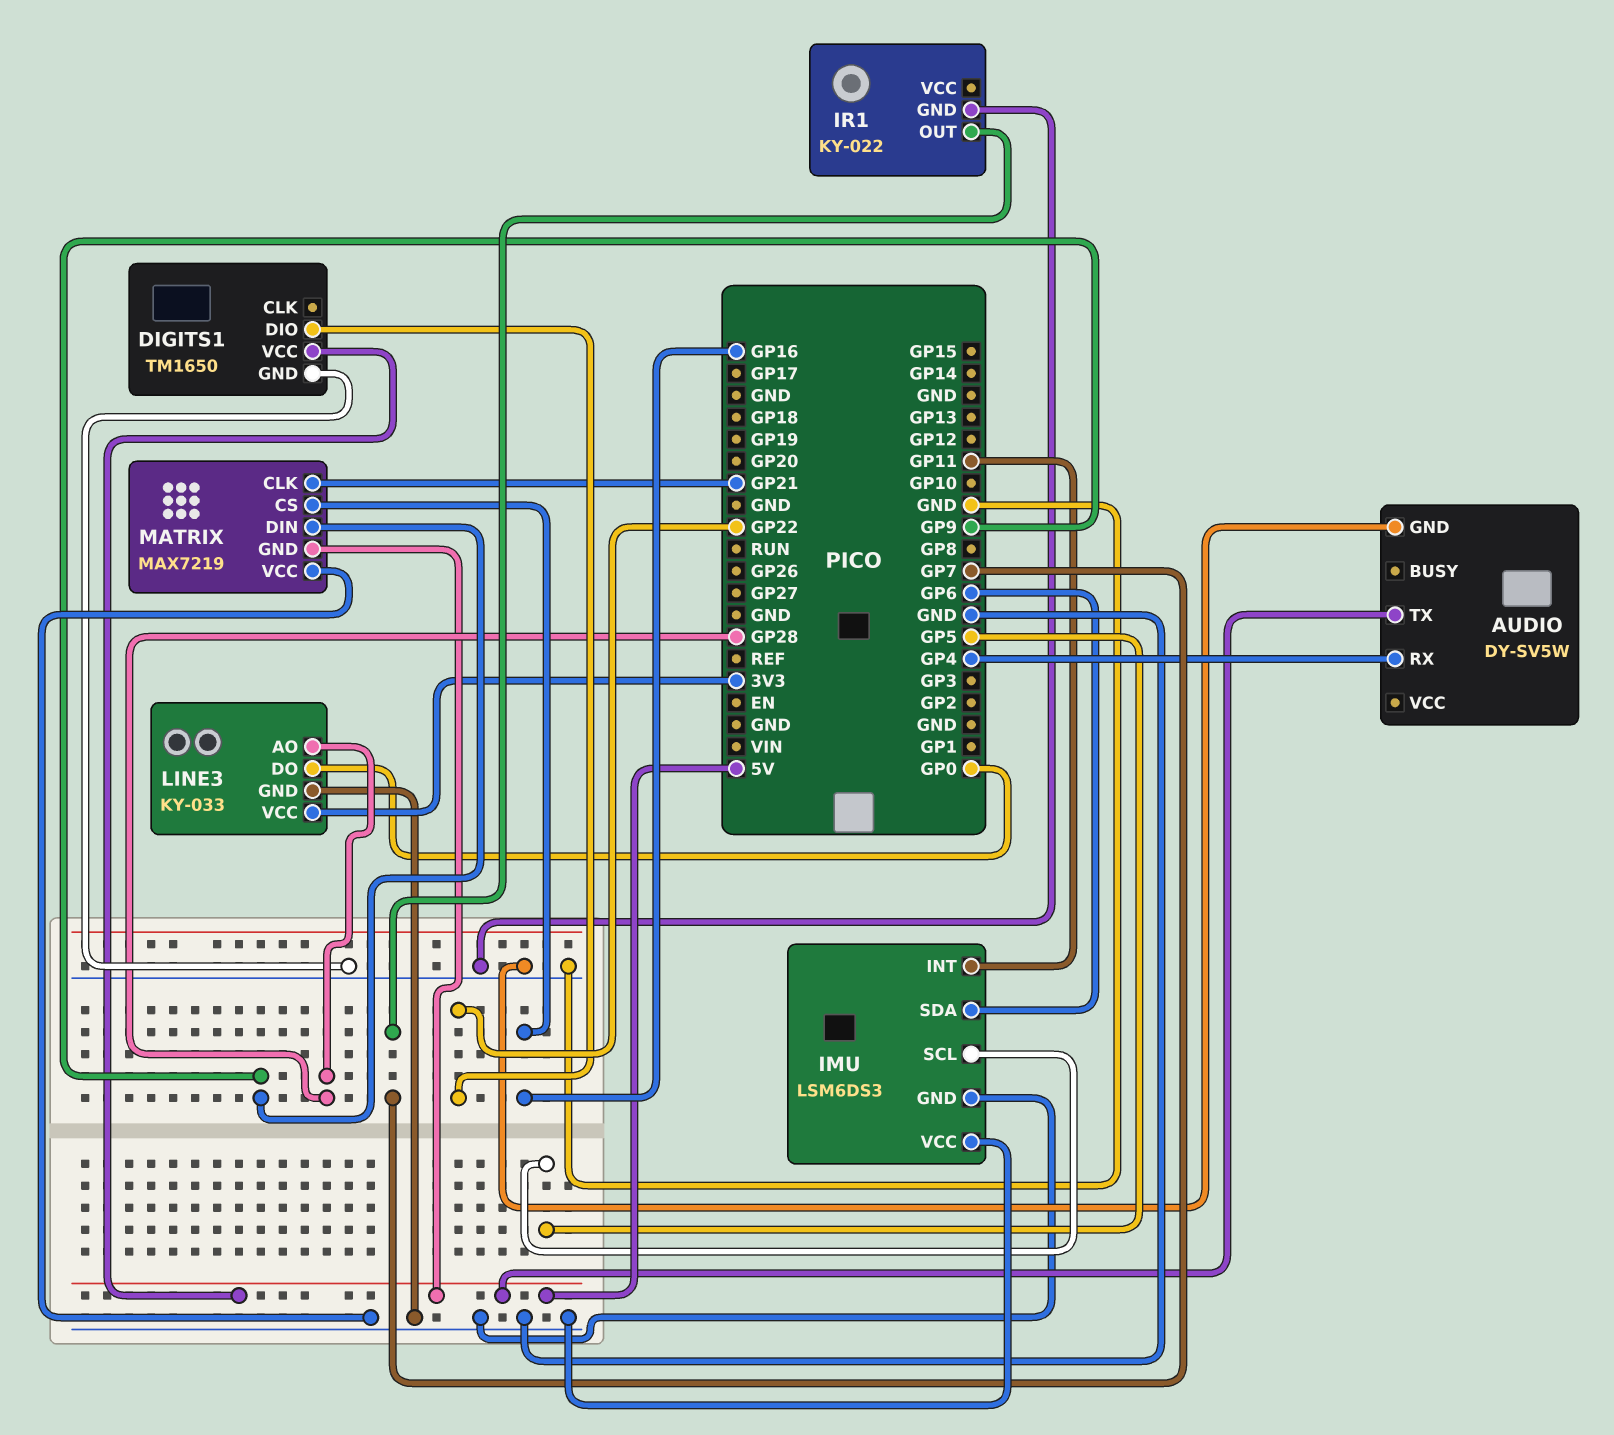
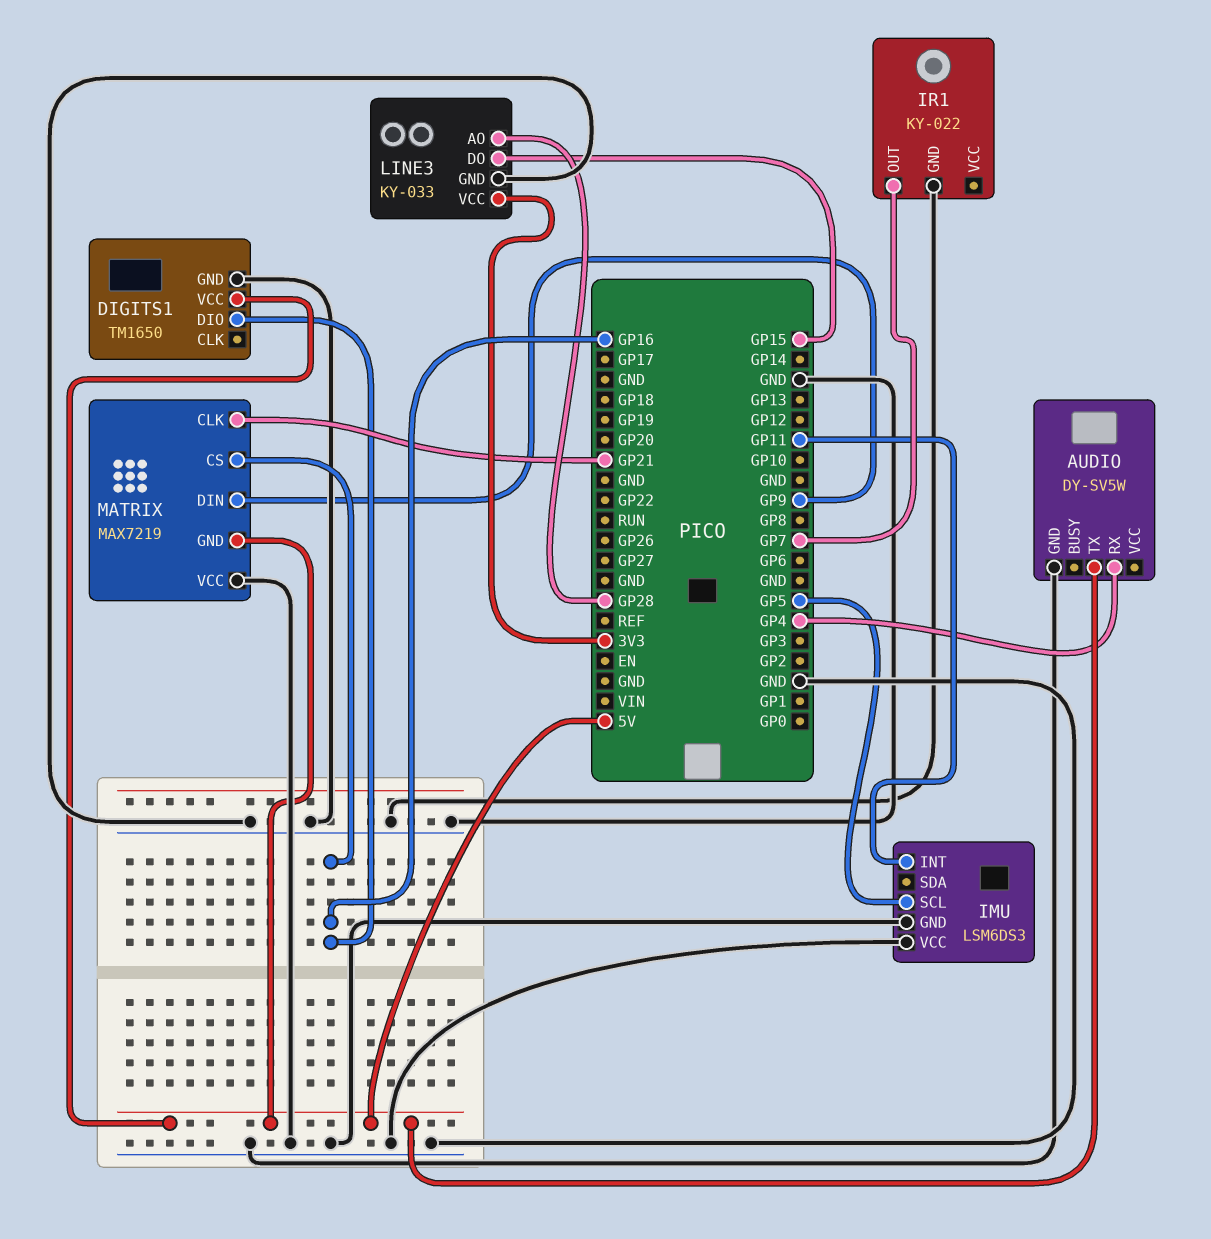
DIGITS1 pin DIO: GP22 -> GP16
IMU pin SDA: GP6 -> none
LINE3 pin DO: GP0 -> GP15

